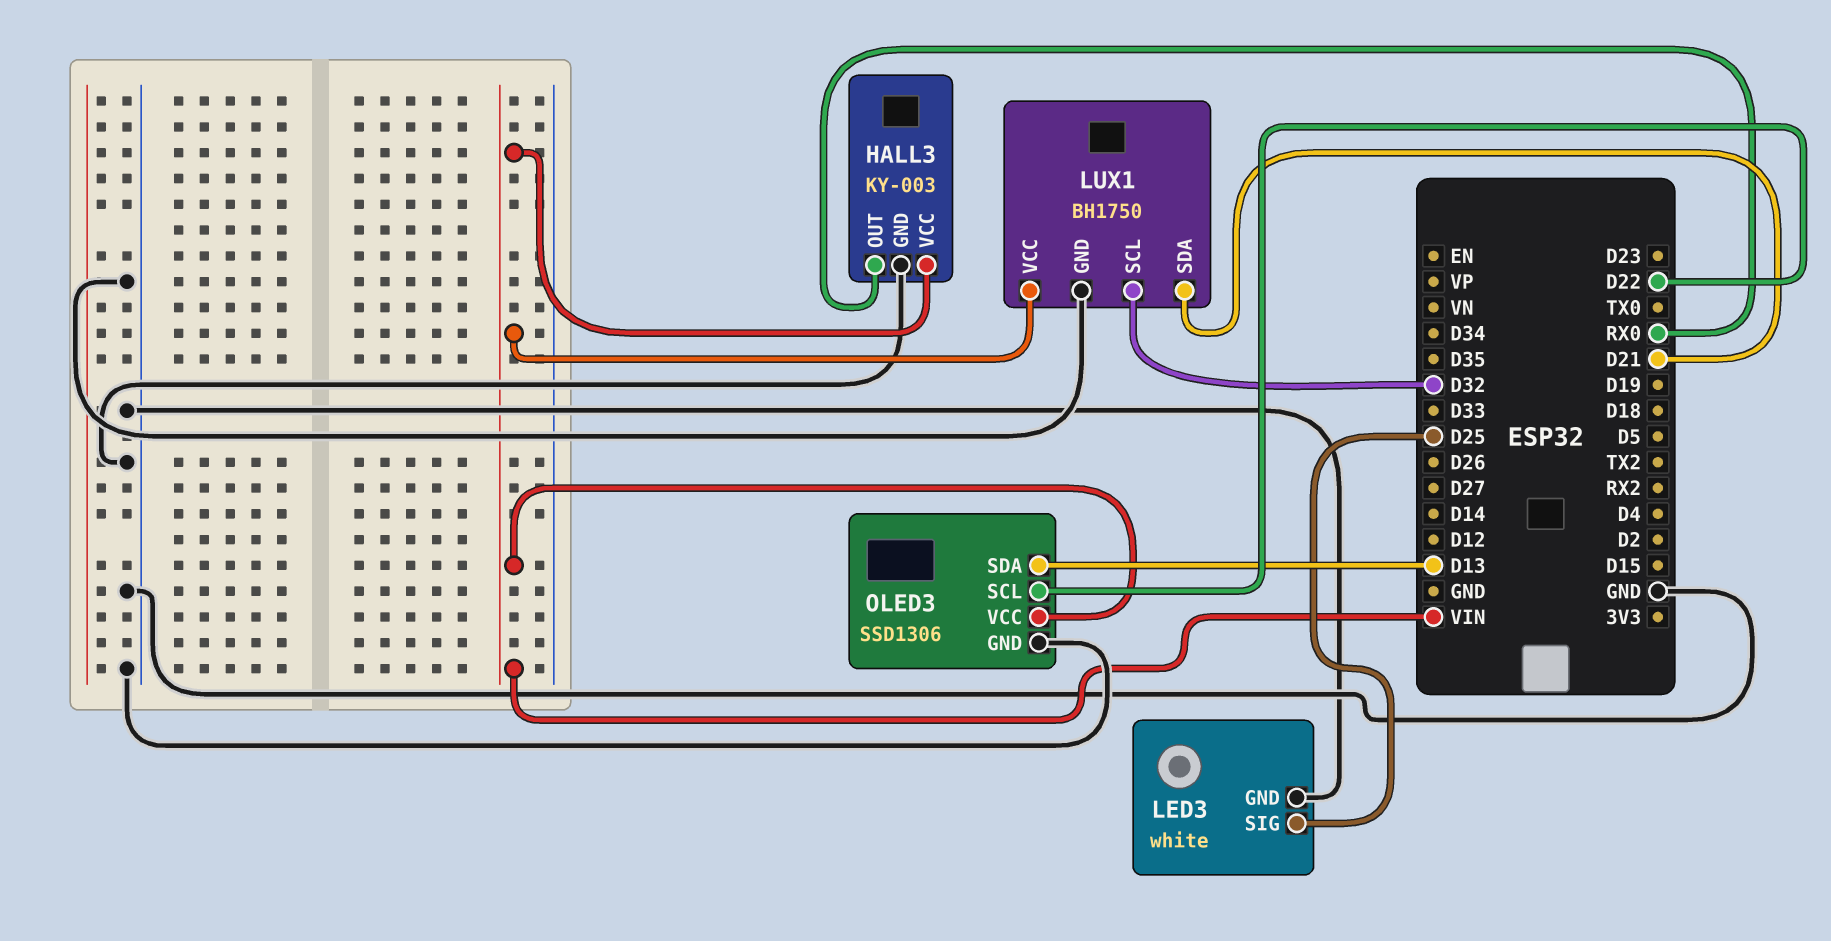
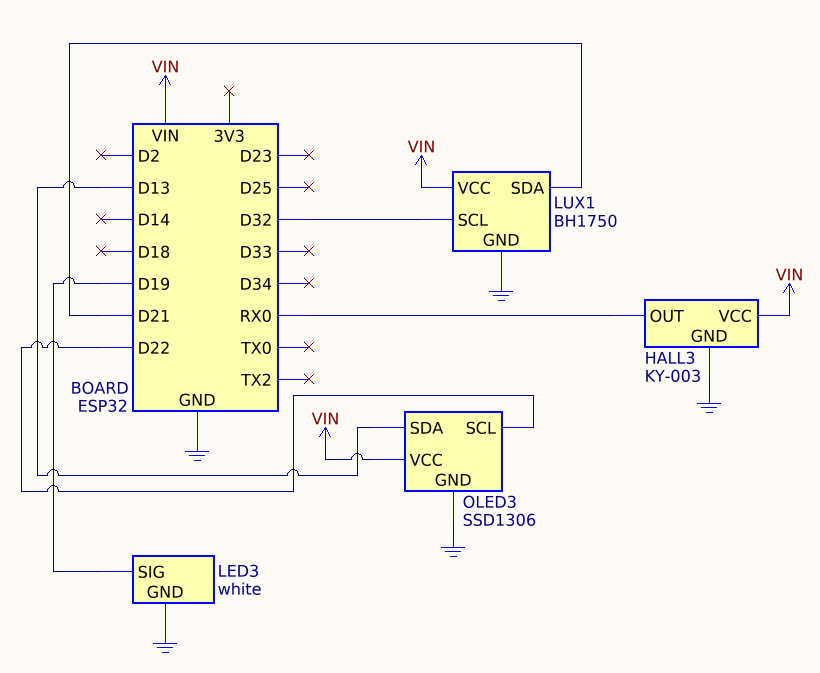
LED3 pin SIG: D25 -> D19

